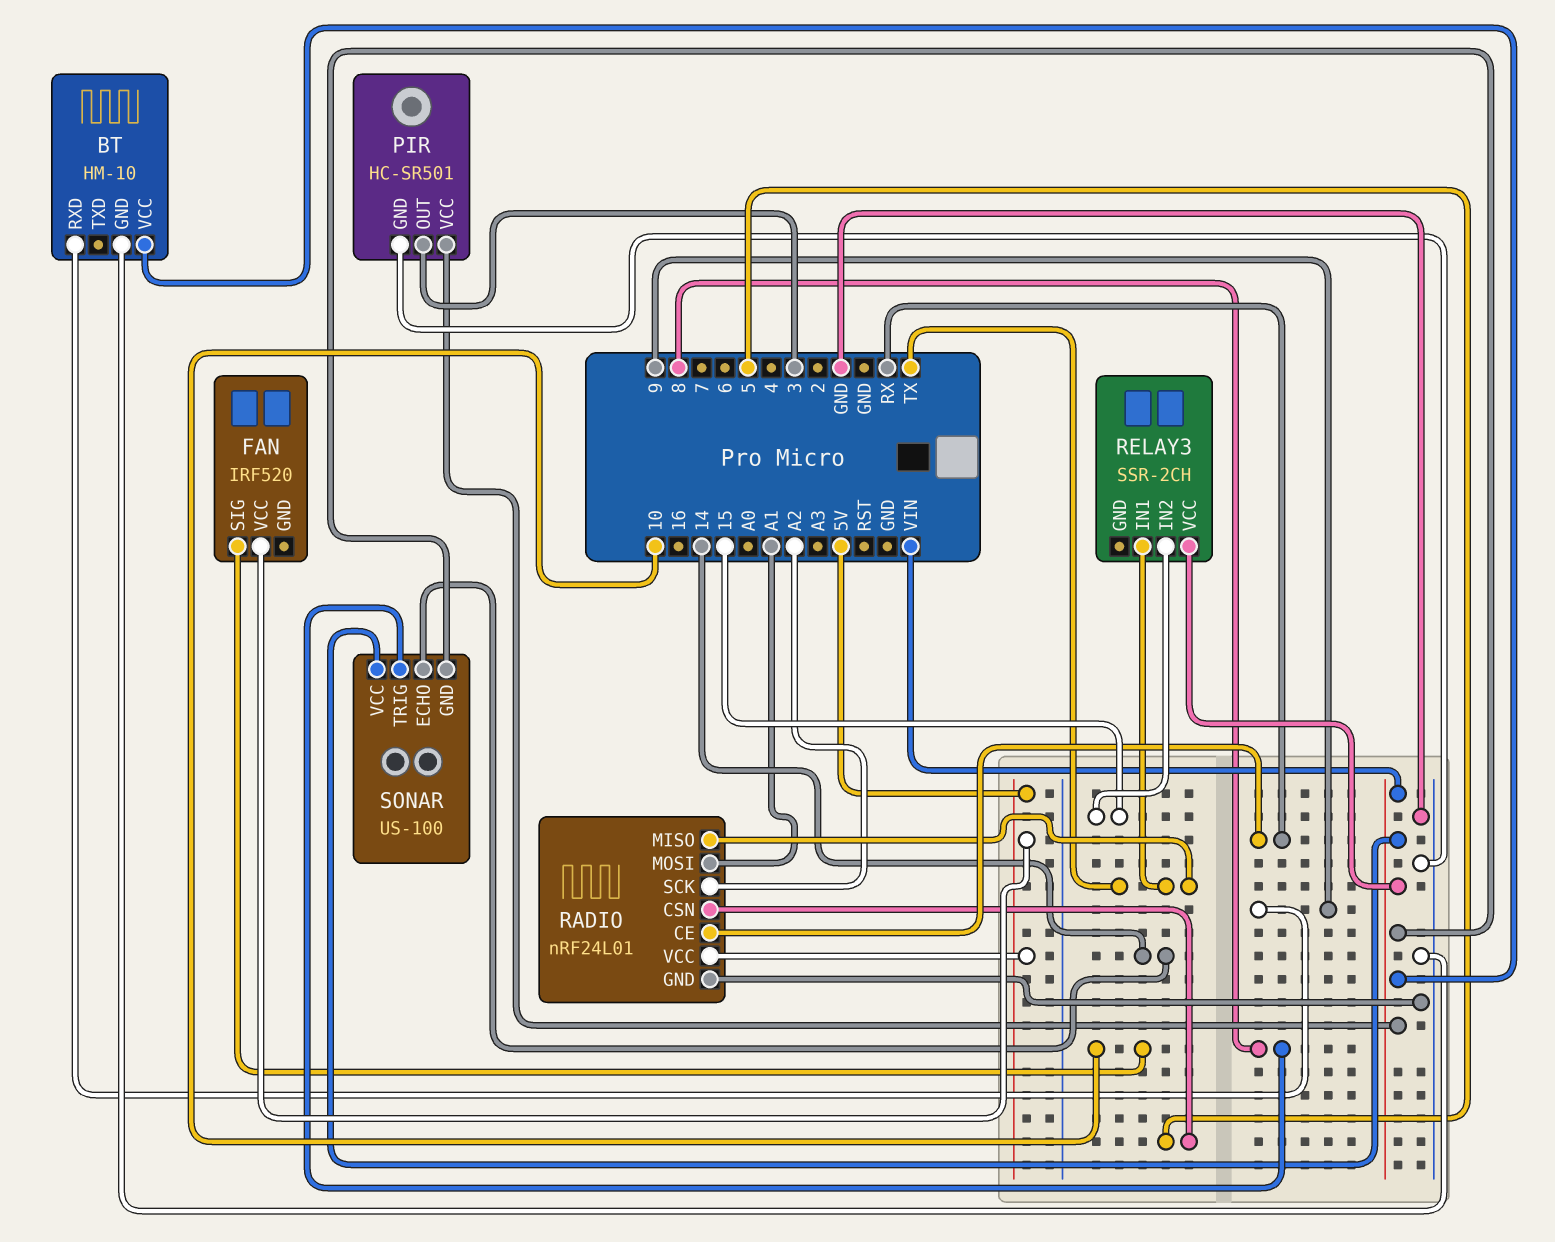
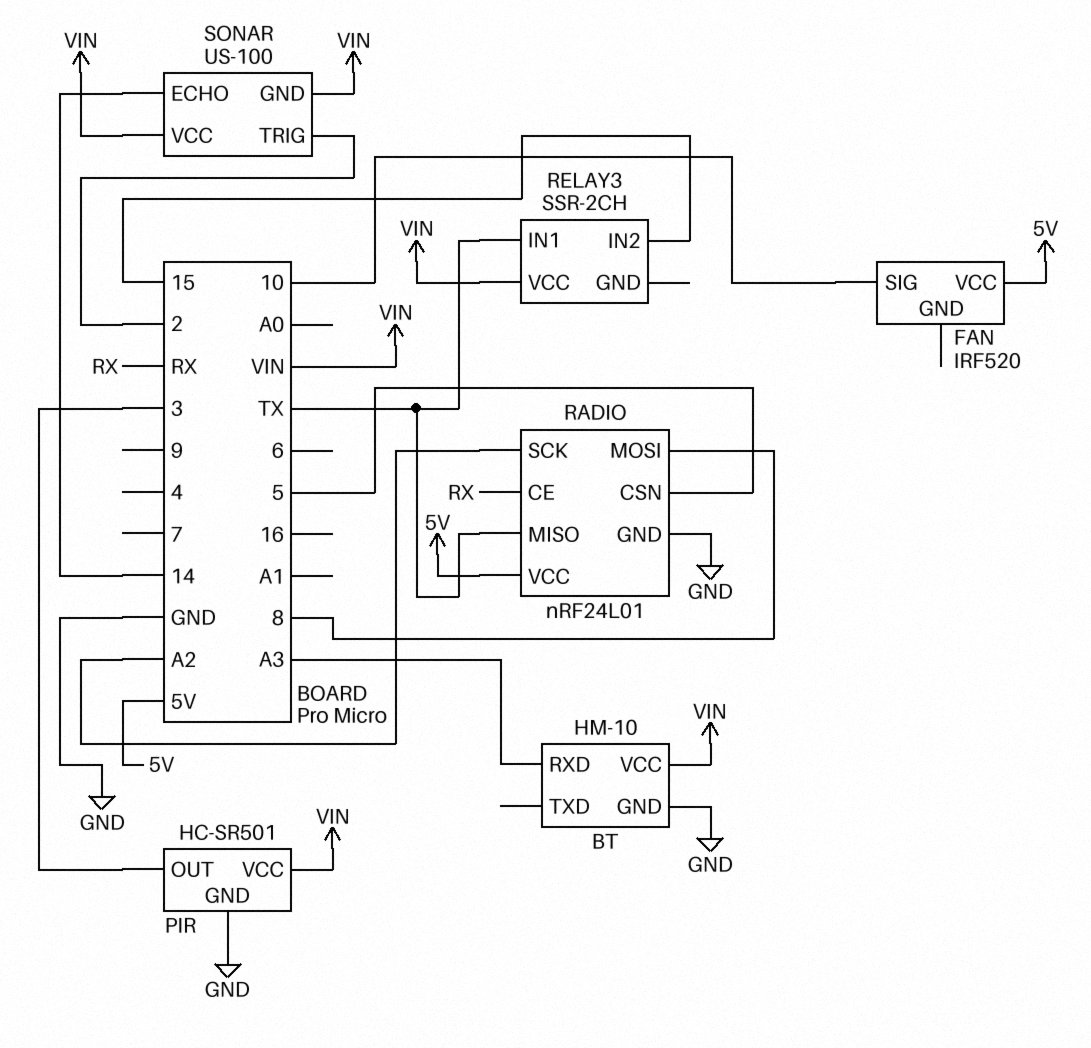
BT pin RXD: 9 -> A3
RADIO pin MOSI: A1 -> 8
SONAR pin TRIG: 8 -> 2

